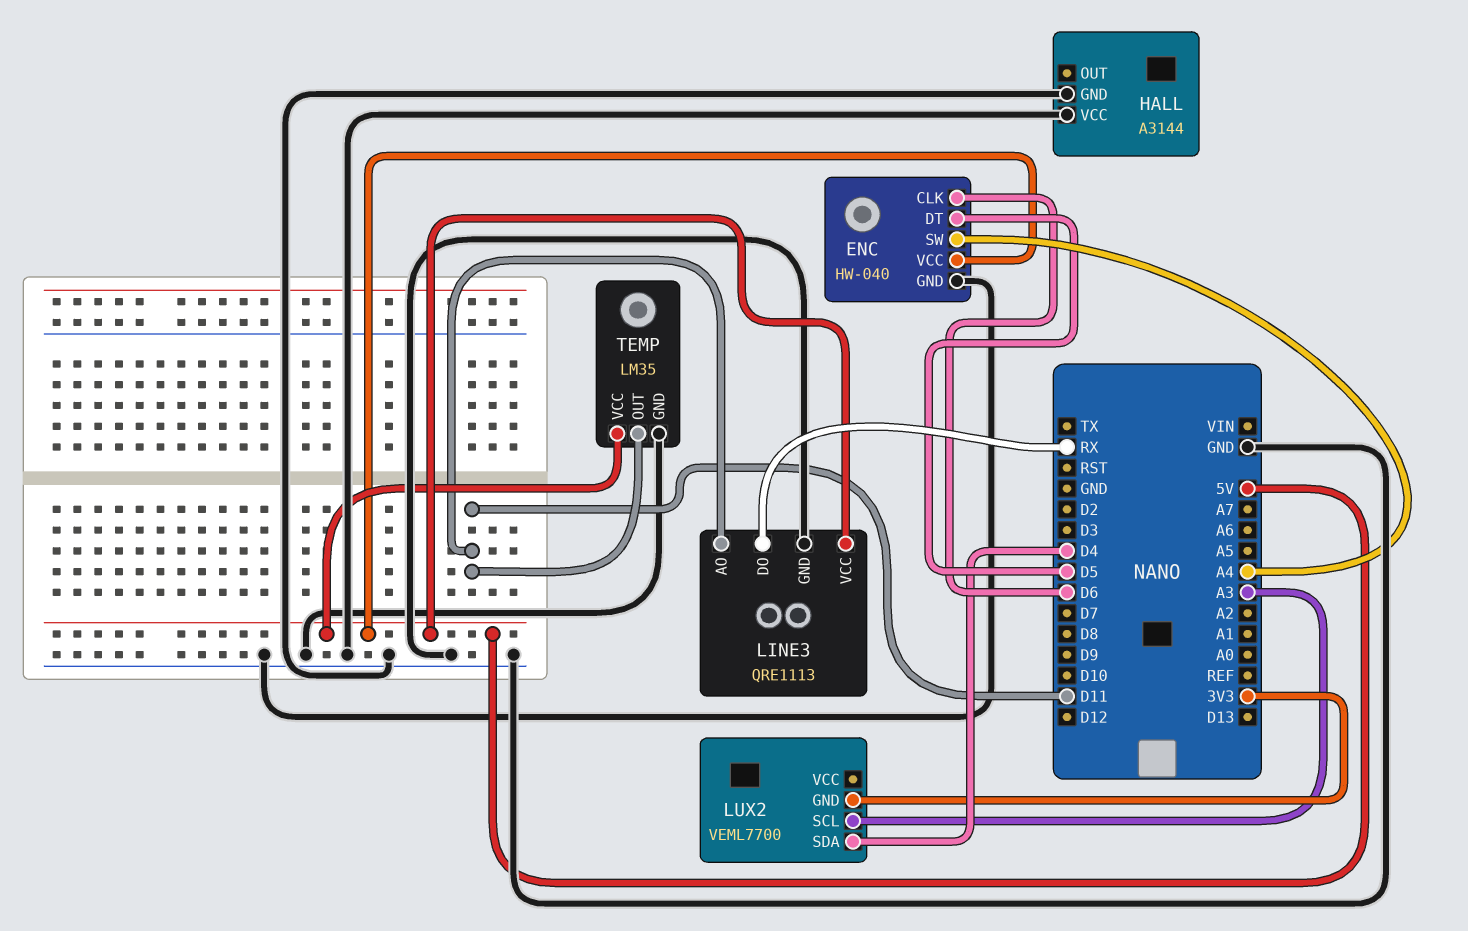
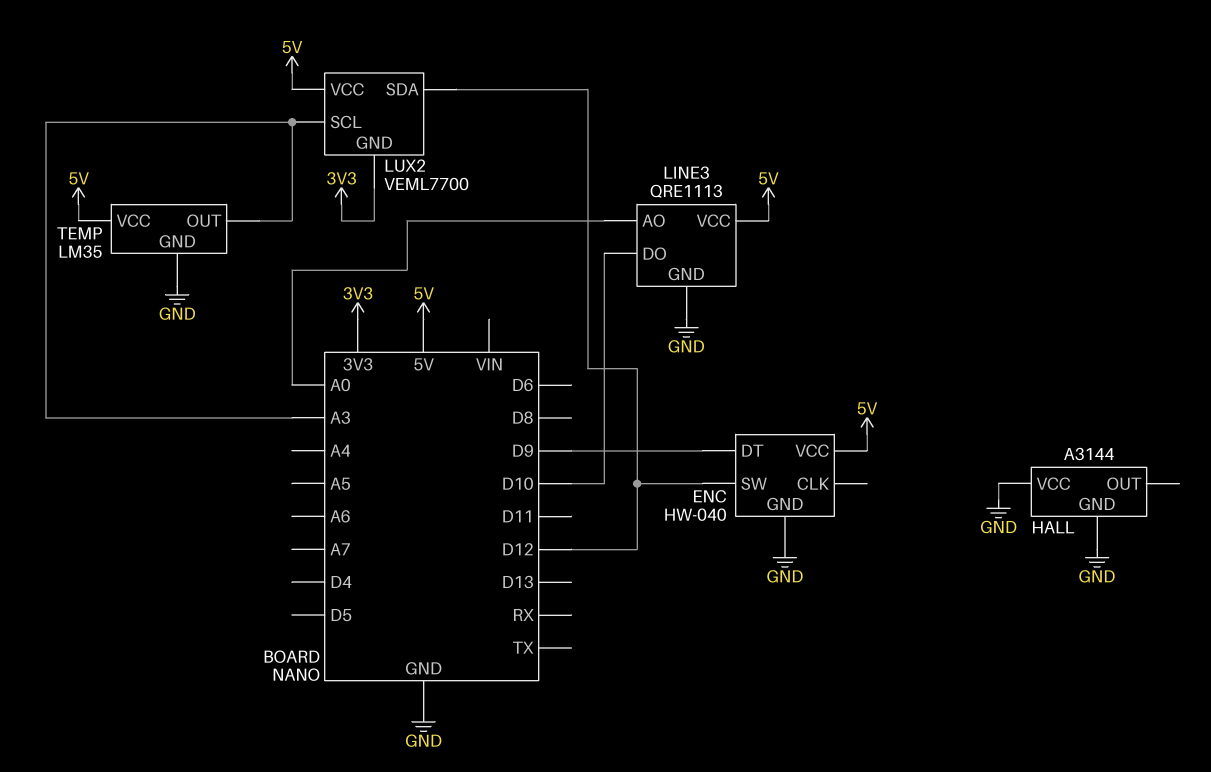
ENC pin CLK: D6 -> none
ENC pin DT: D5 -> D9
ENC pin SW: A4 -> D12
LINE3 pin AO: D11 -> A0
LINE3 pin DO: RX -> D10
LUX2 pin SDA: D4 -> D12
LUX2 pin VCC: none -> 5V
TEMP pin OUT: D11 -> A3

